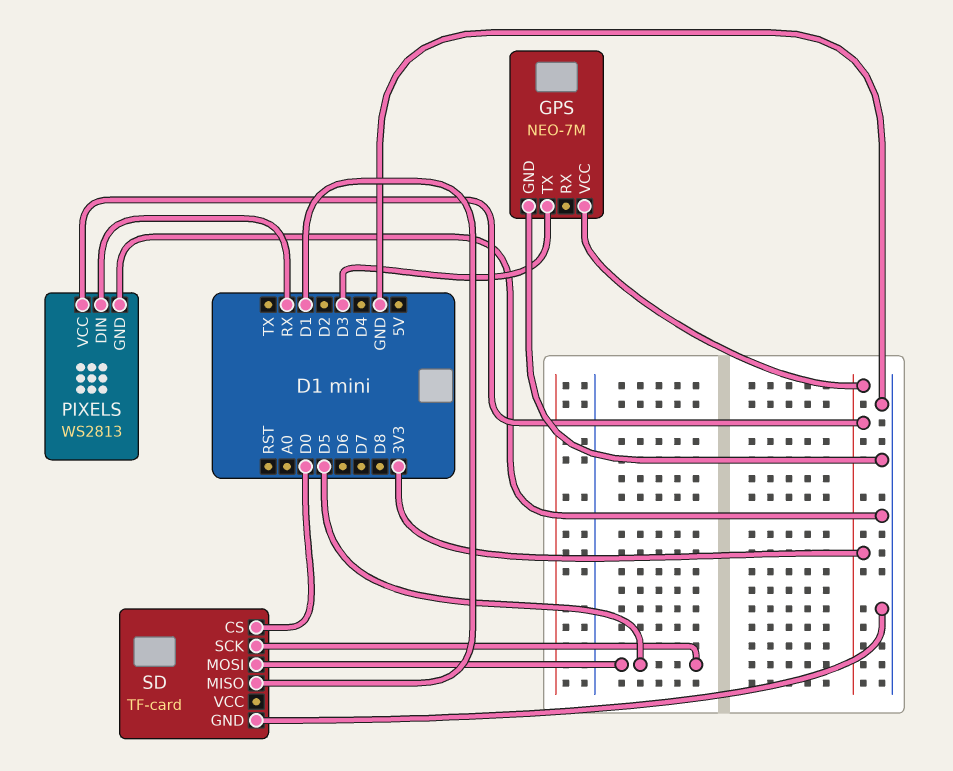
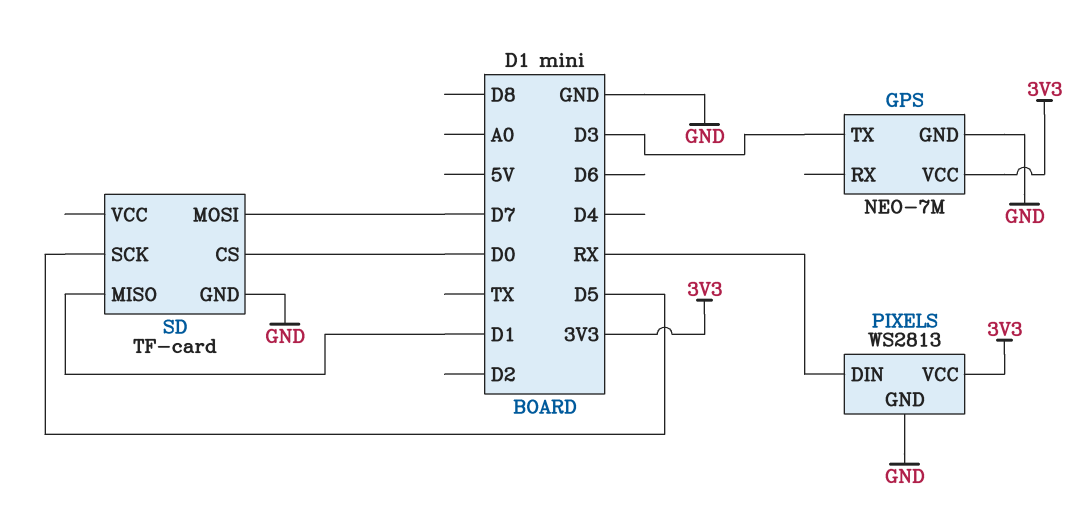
SD pin MOSI: D5 -> D7

